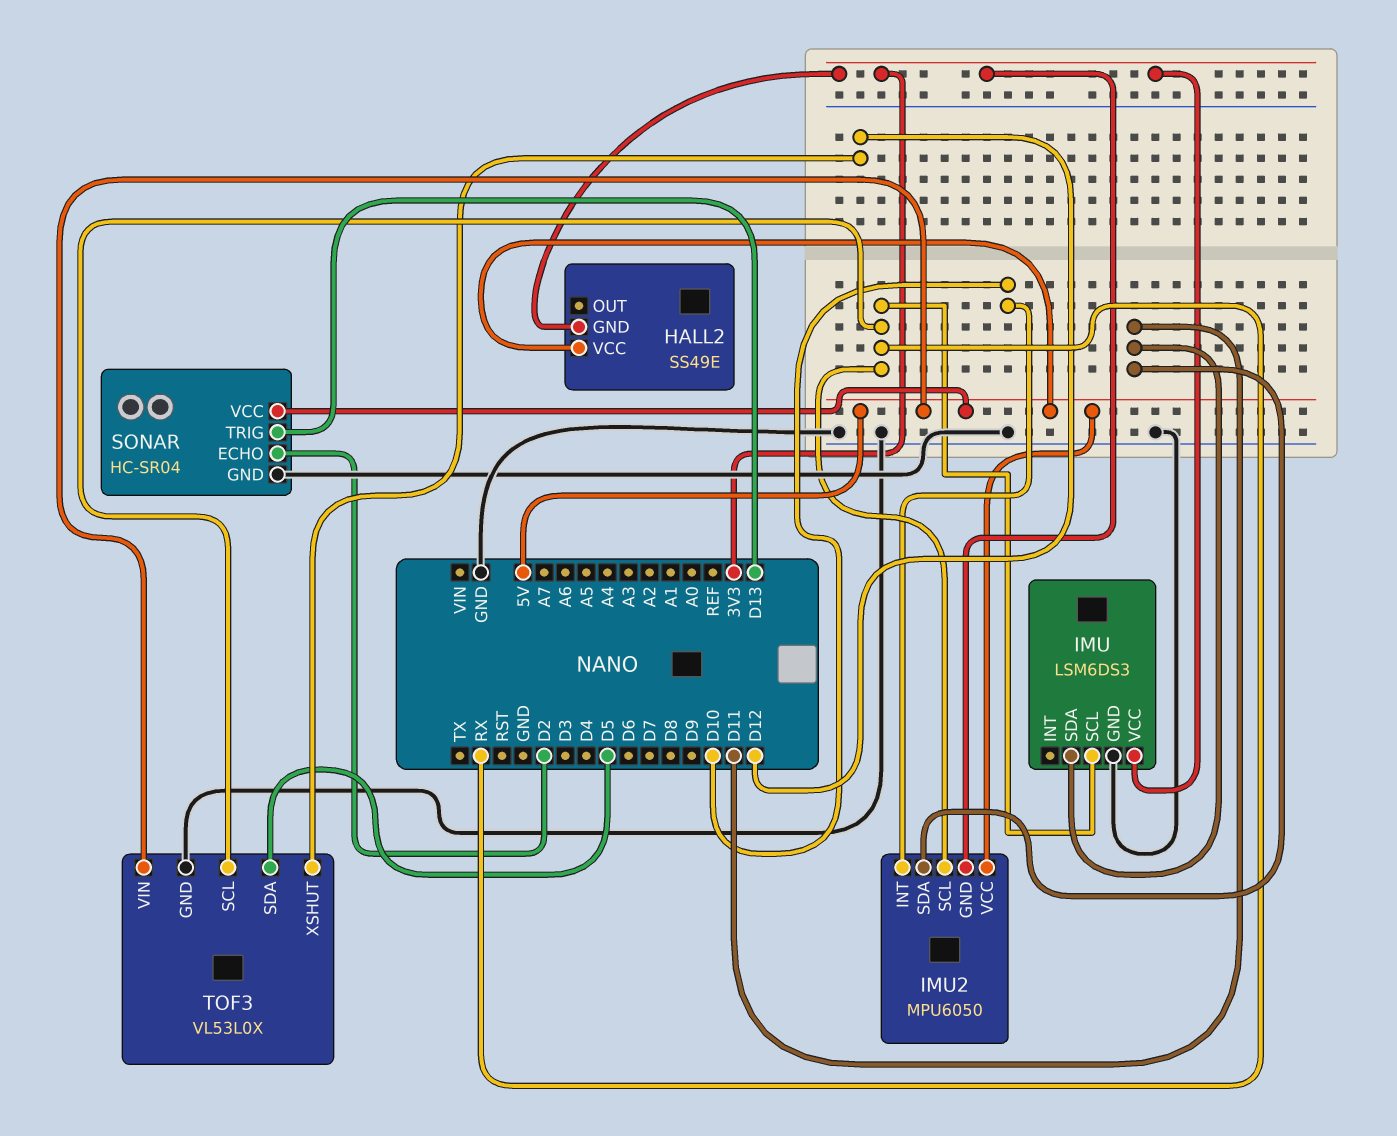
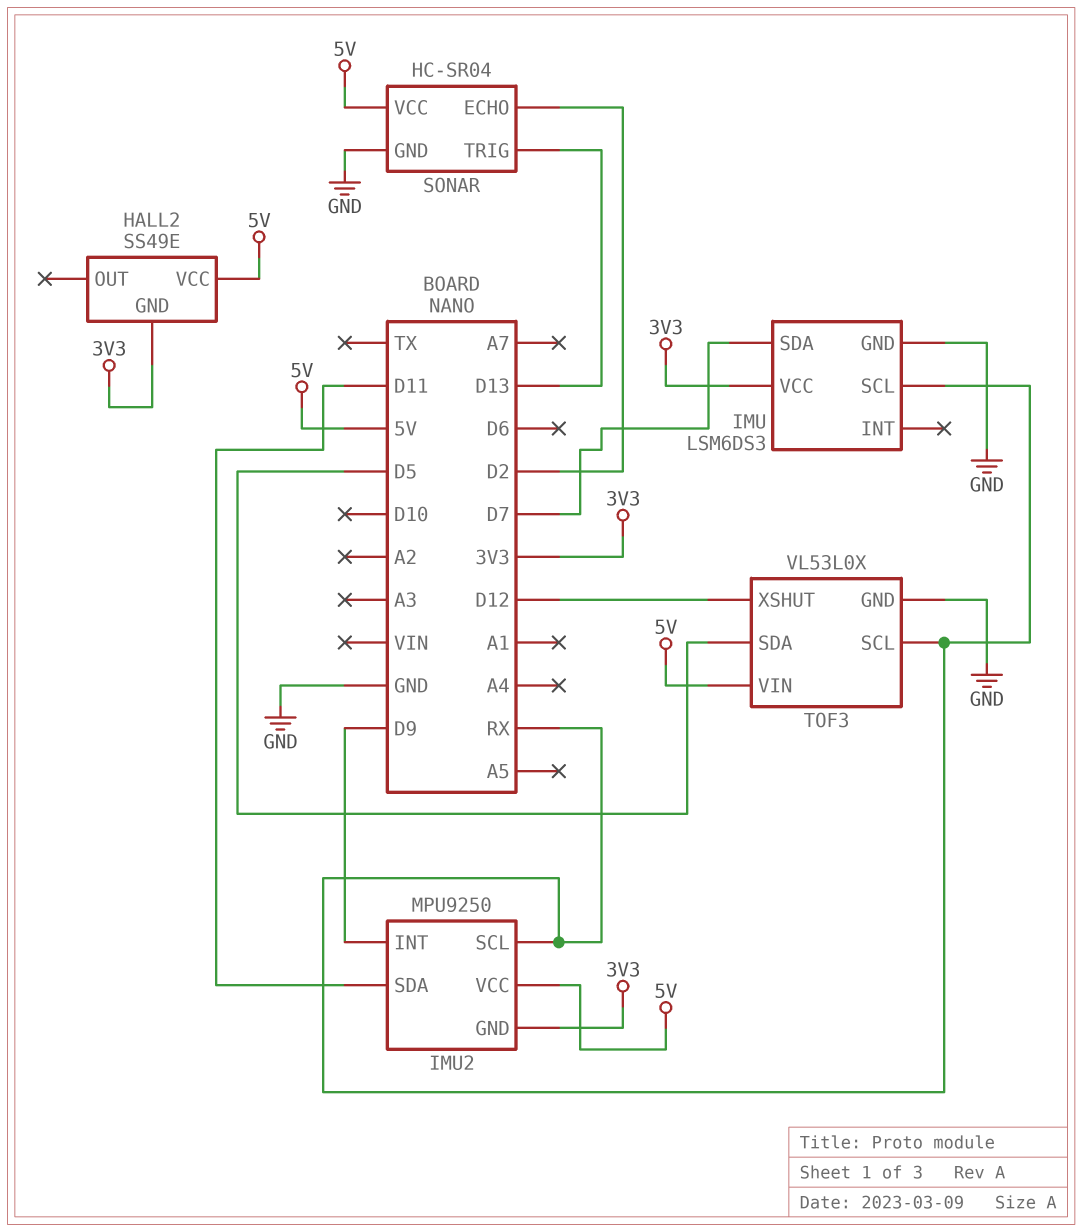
IMU pin SDA: D11 -> D7
IMU2: MPU6050 -> MPU9250
IMU2 pin INT: D10 -> D9

